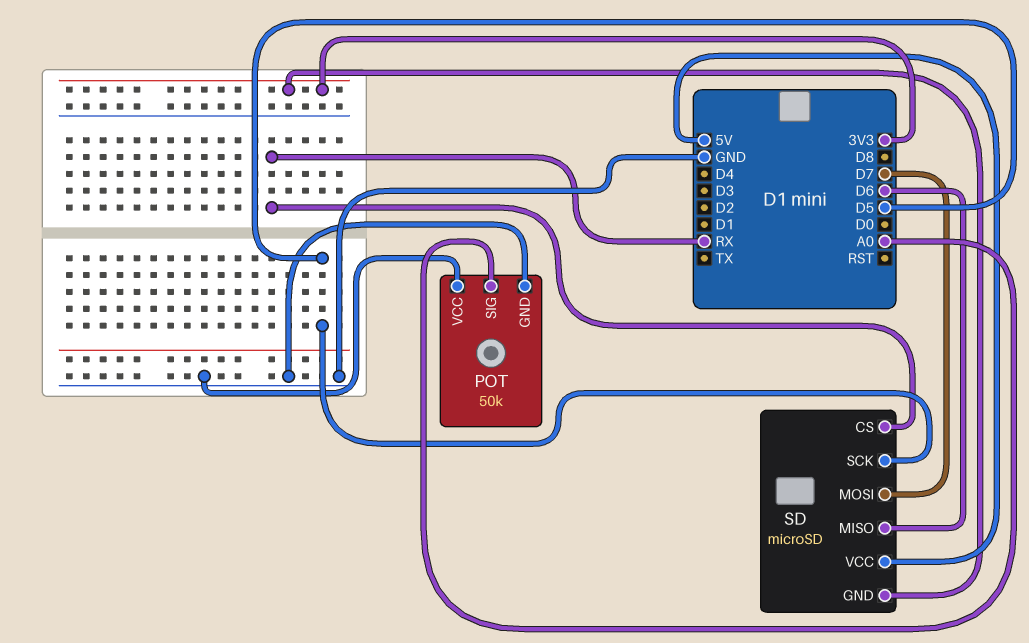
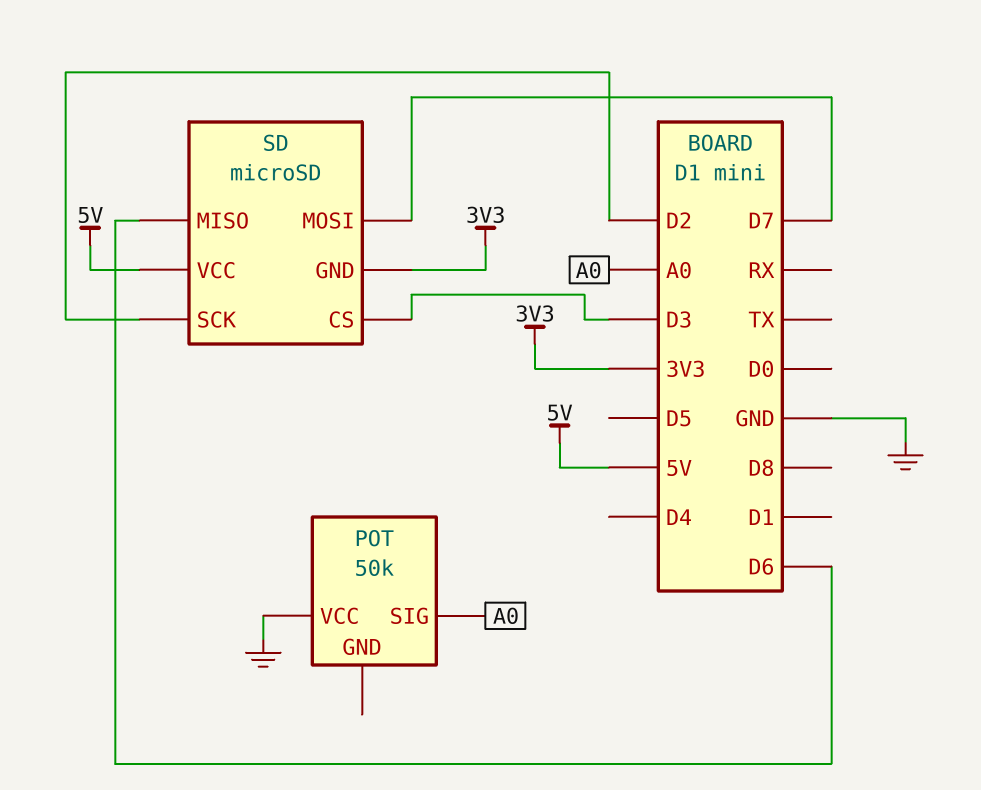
POT pin GND: GND -> none
SD pin CS: RX -> D3
SD pin SCK: D5 -> D2

